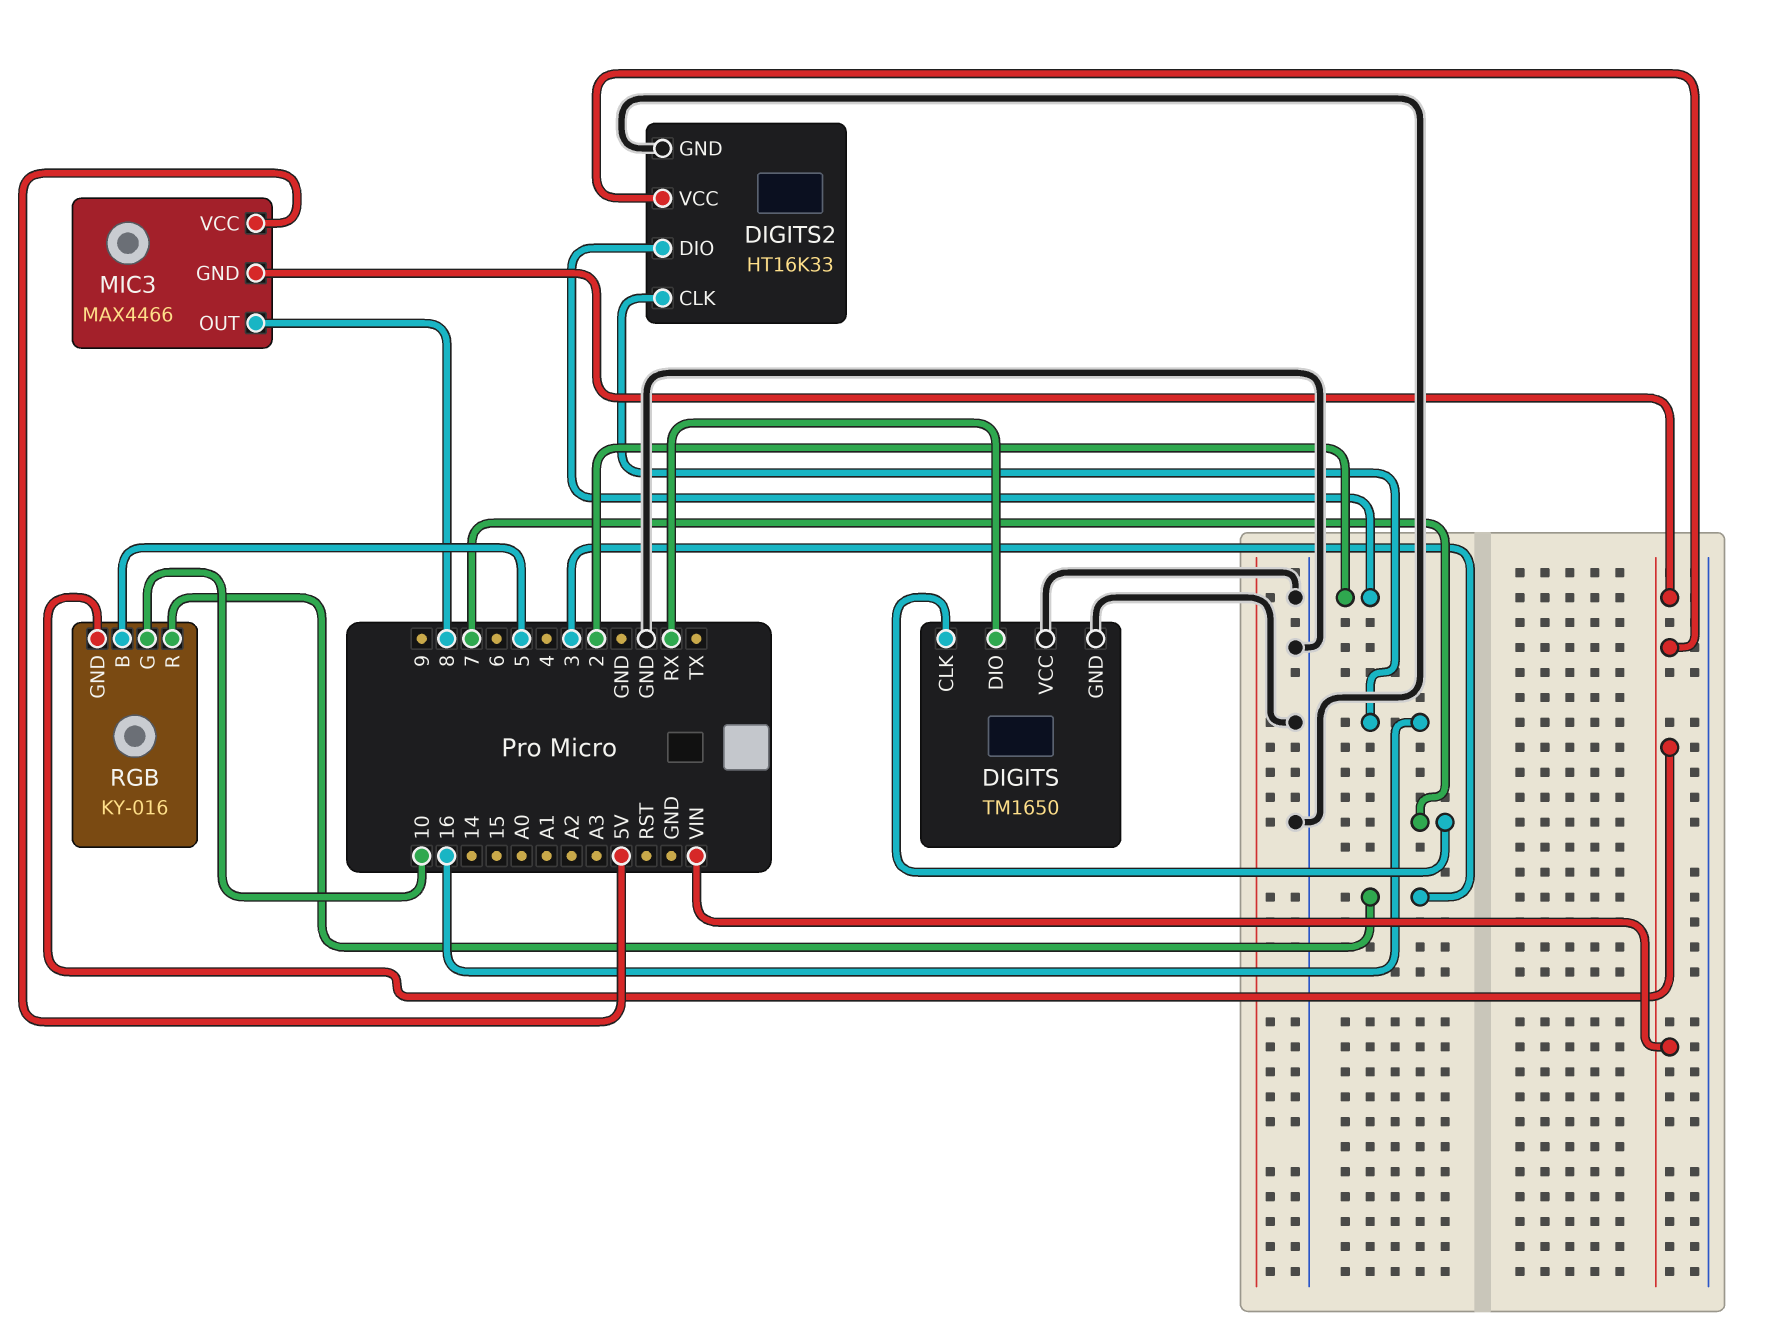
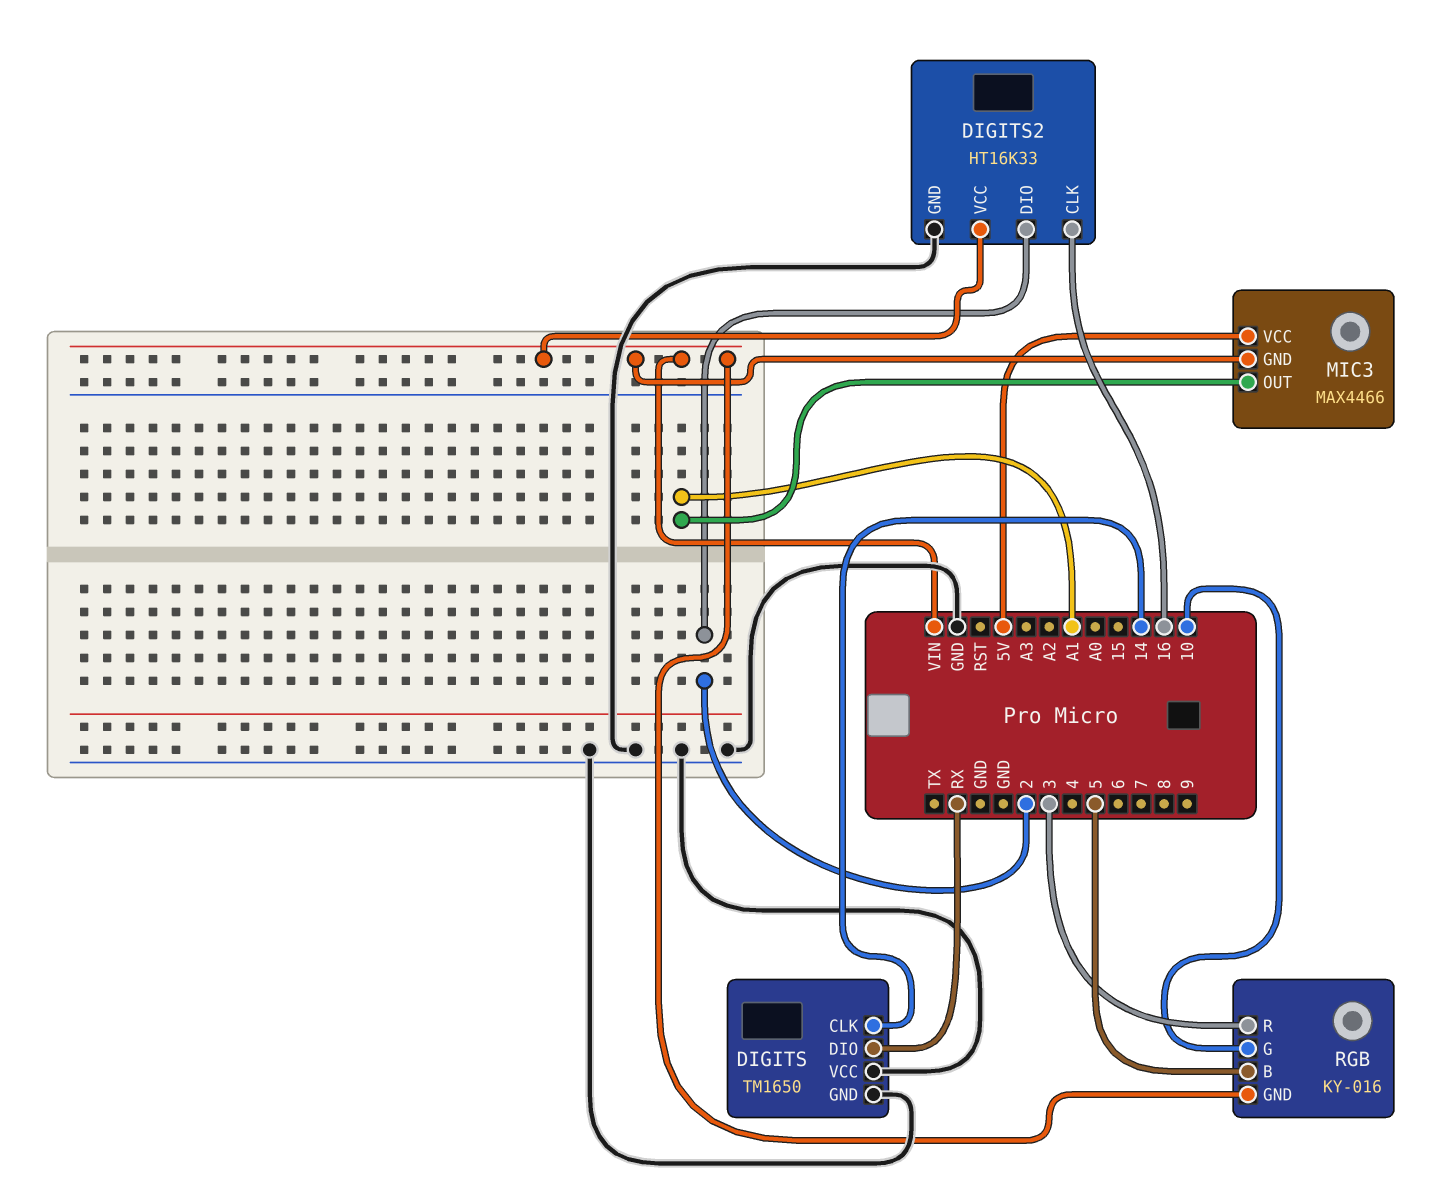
DIGITS pin CLK: 7 -> 14
MIC3 pin OUT: 8 -> A1

